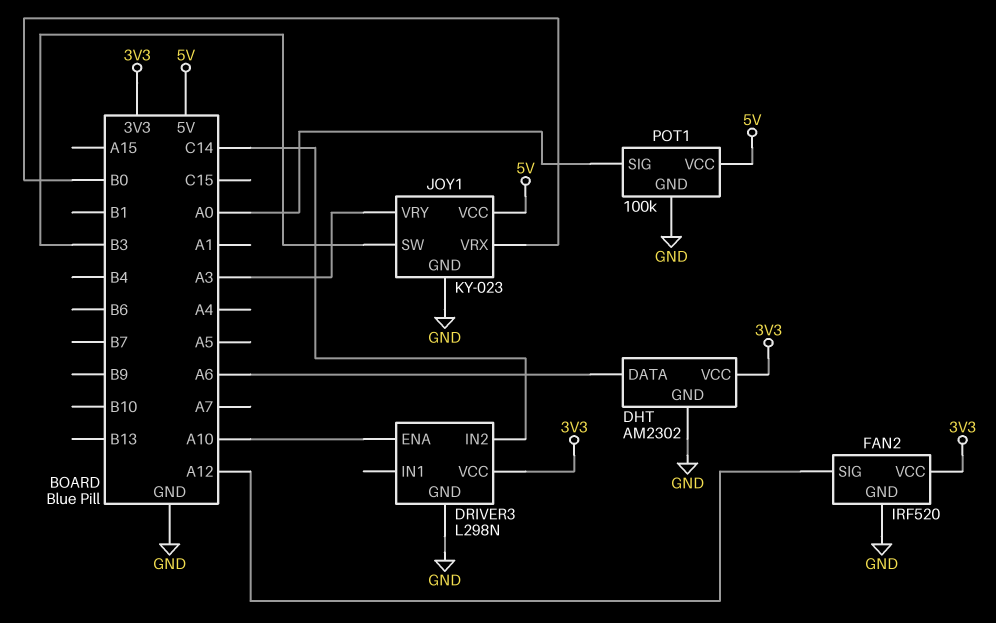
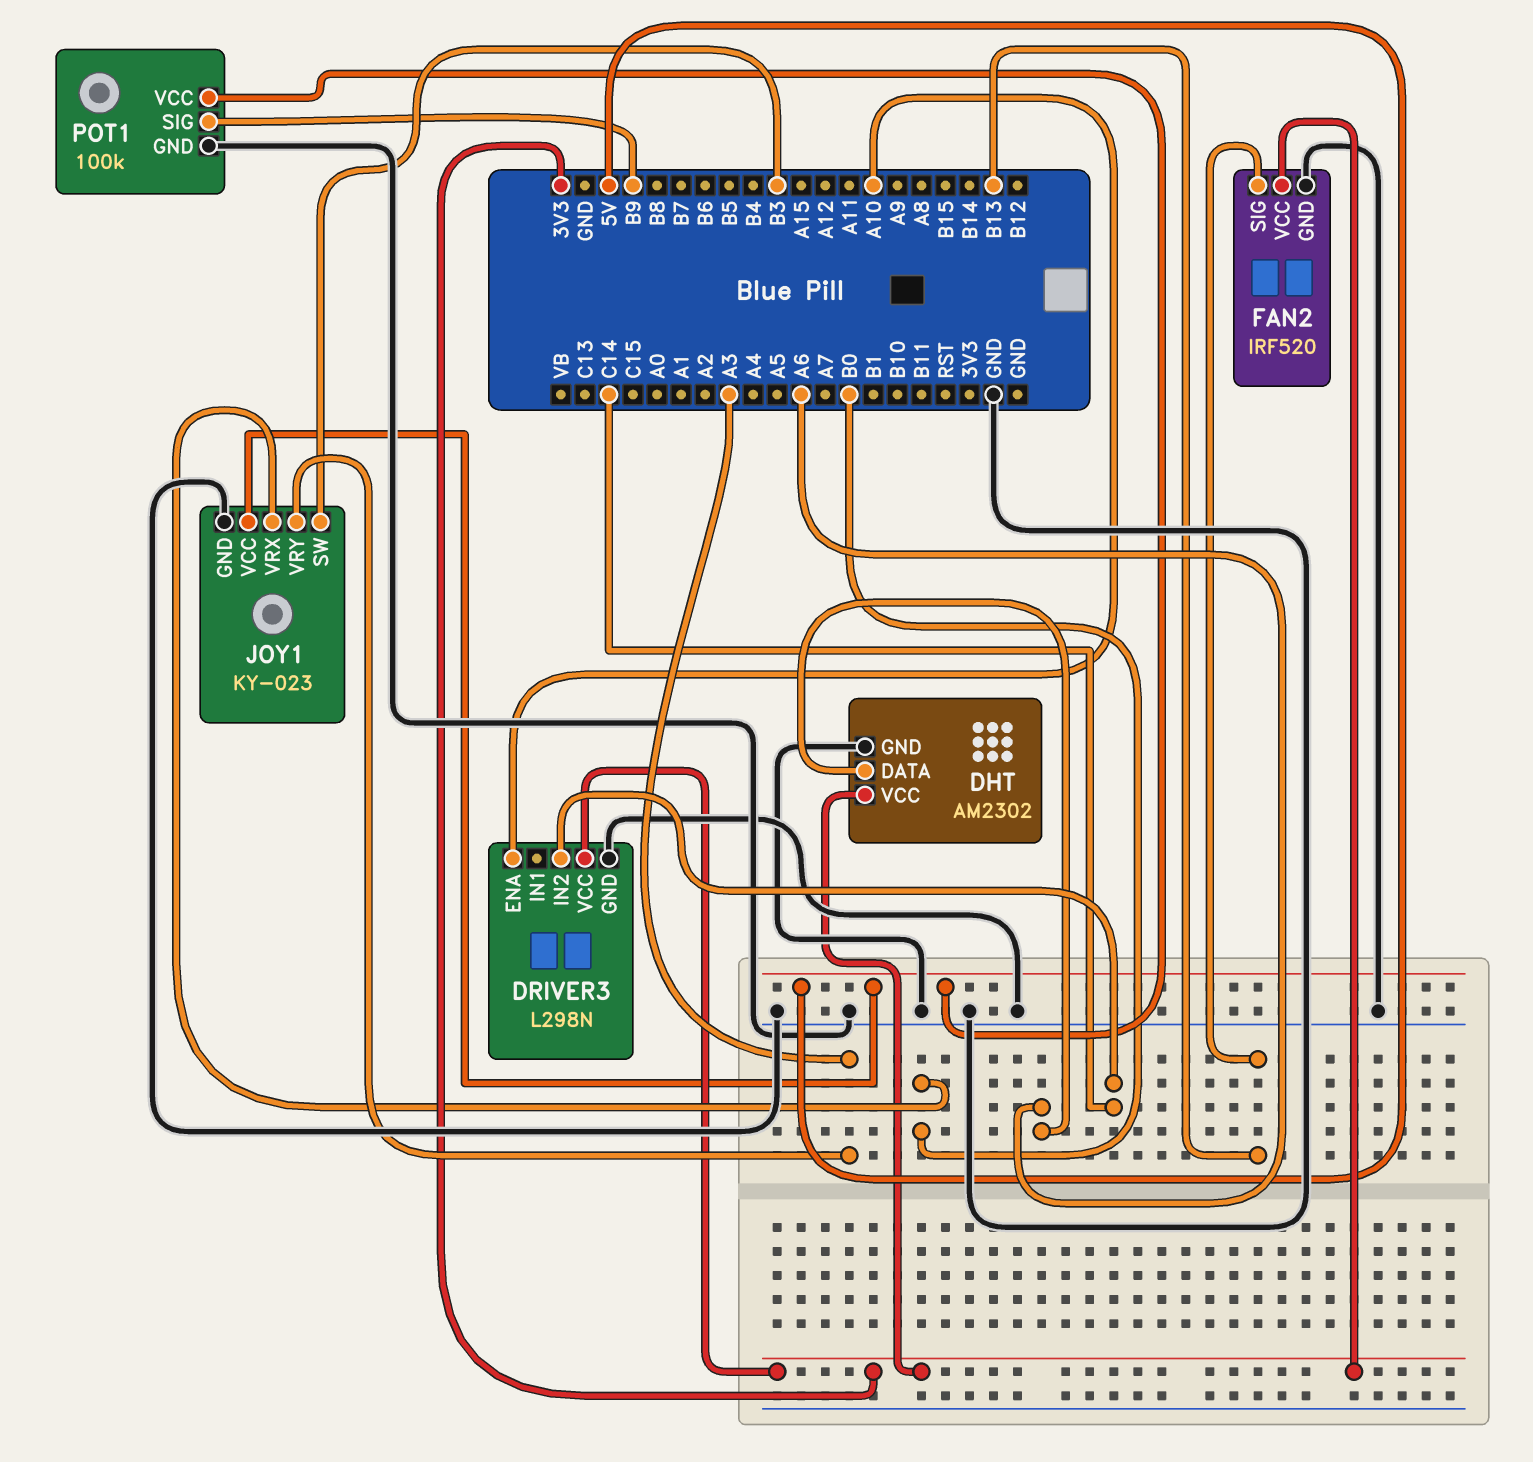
FAN2 pin SIG: A12 -> B13
POT1 pin SIG: A0 -> B9

